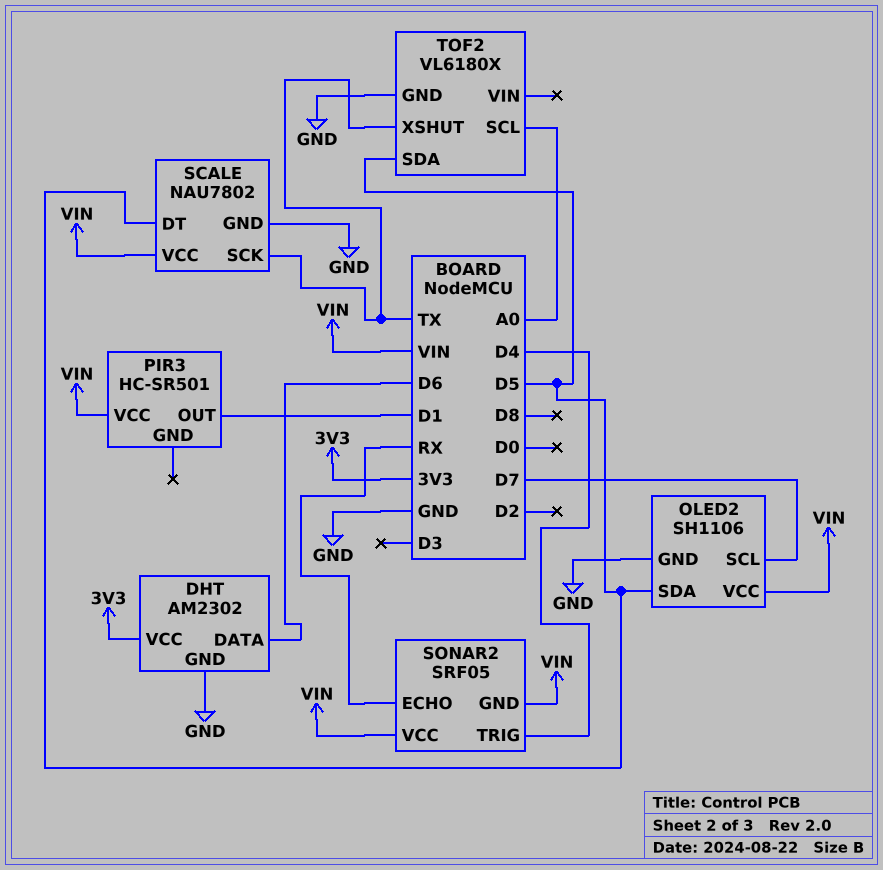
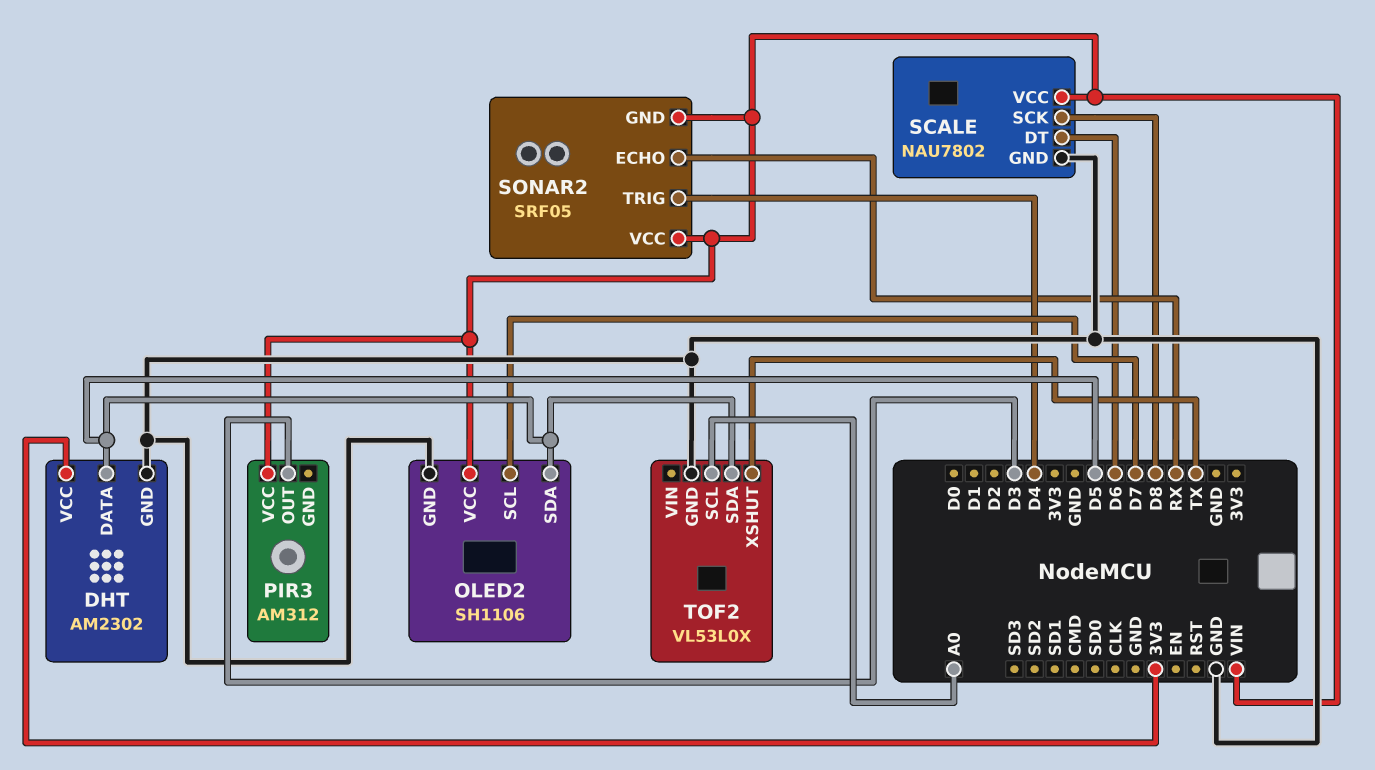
DHT pin DATA: D6 -> D5
PIR3: HC-SR501 -> AM312
PIR3 pin OUT: D1 -> D3
SCALE pin DT: D5 -> D6
SCALE pin SCK: TX -> D8
TOF2: VL6180X -> VL53L0X

